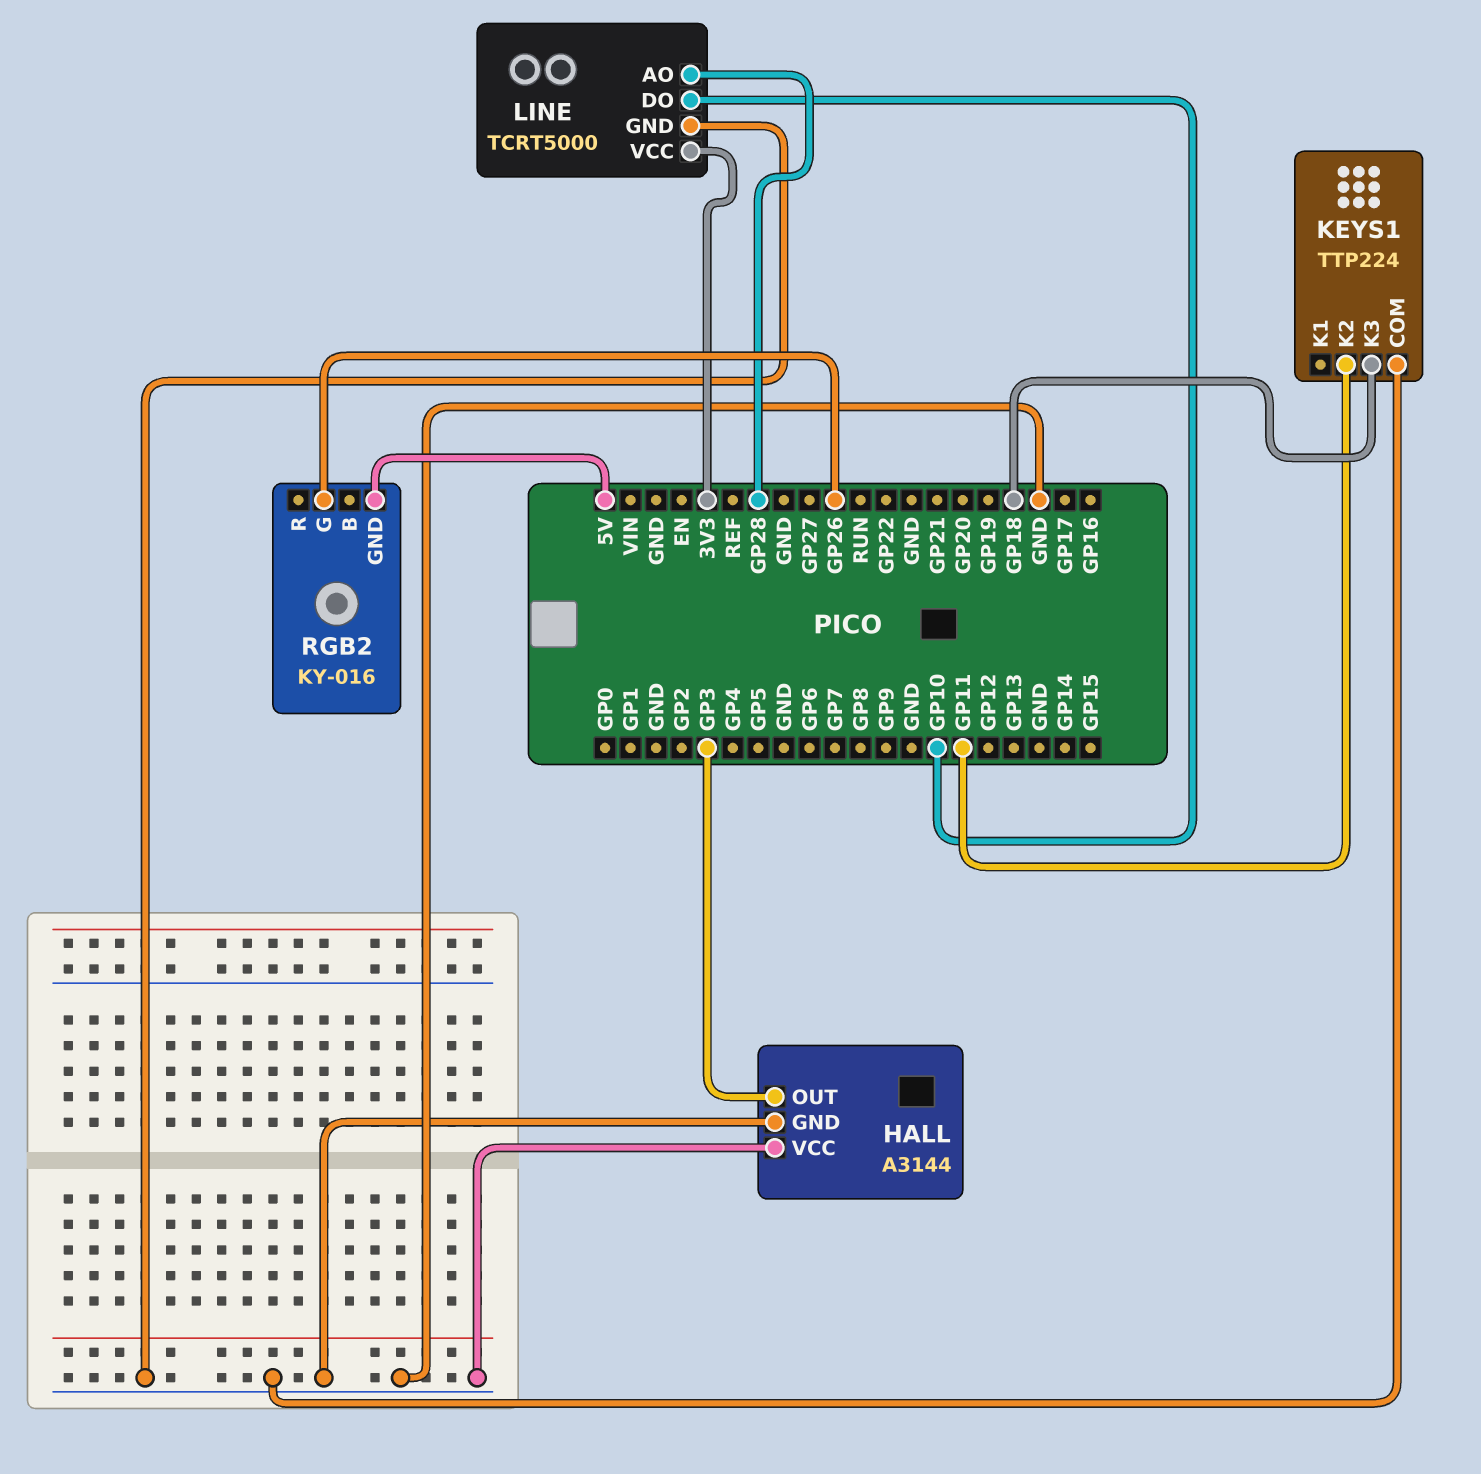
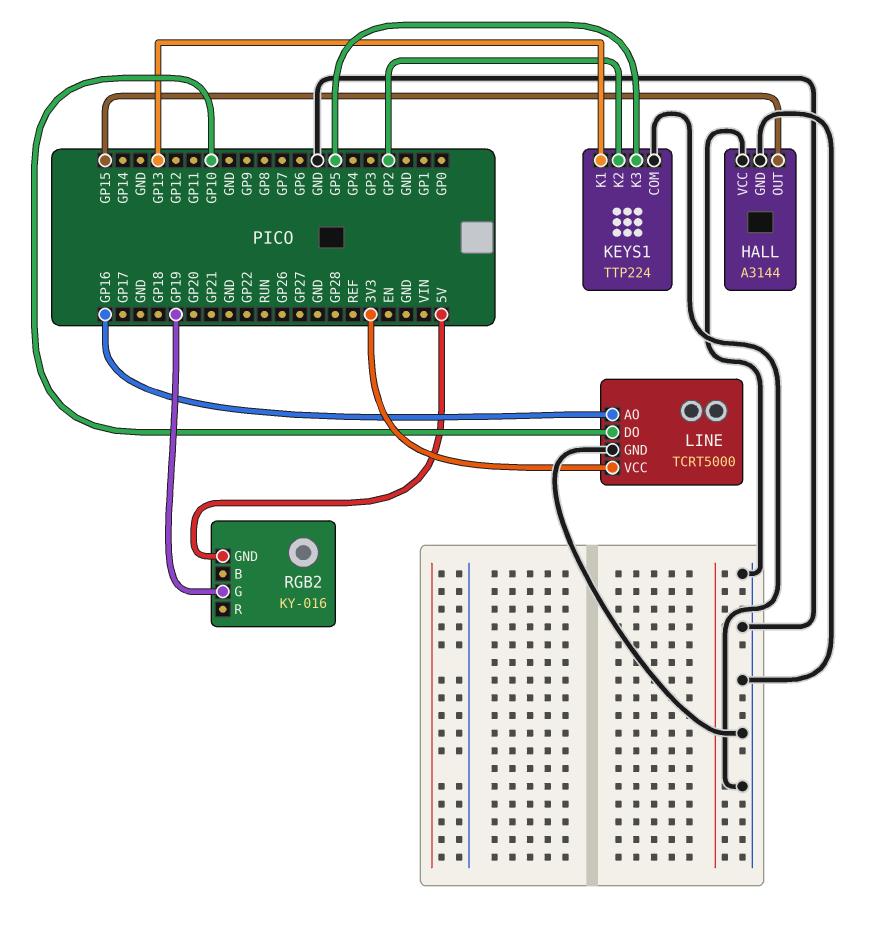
HALL pin OUT: GP3 -> GP15
KEYS1 pin K1: none -> GP13
KEYS1 pin K2: GP11 -> GP2
KEYS1 pin K3: GP18 -> GP5
LINE pin AO: GP28 -> GP16
RGB2 pin G: GP26 -> GP19

